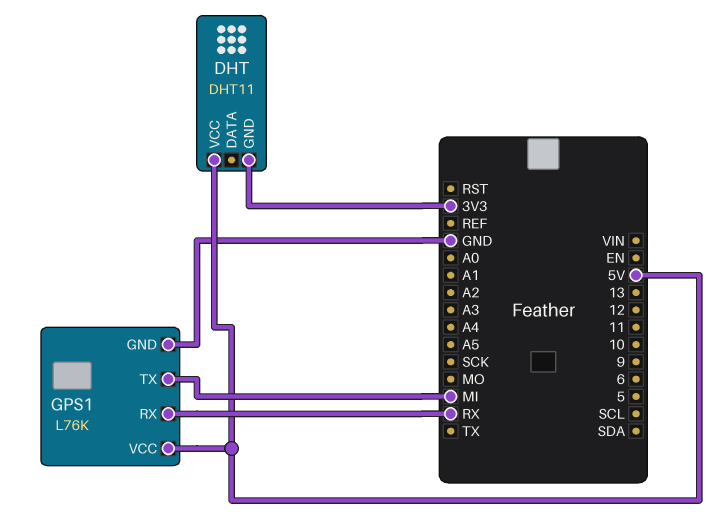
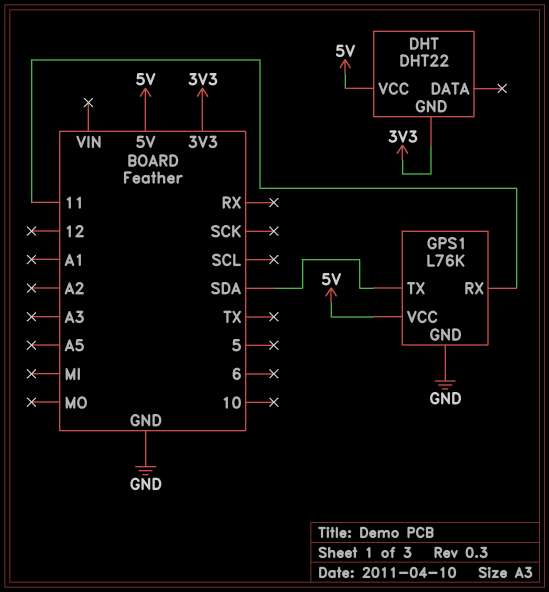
DHT: DHT11 -> DHT22
GPS1 pin RX: RX -> 11
GPS1 pin TX: MI -> SDA

